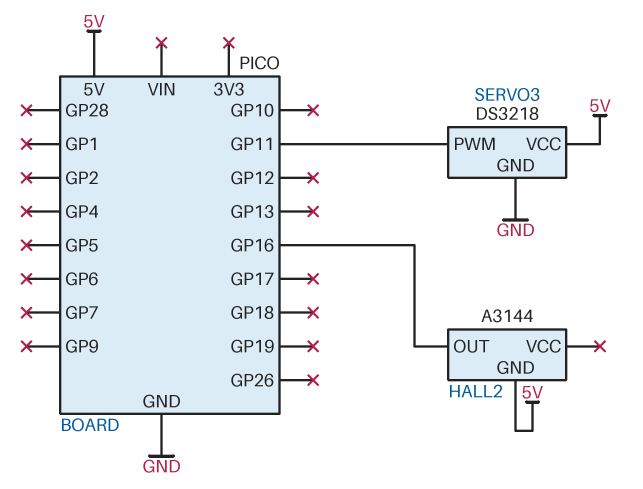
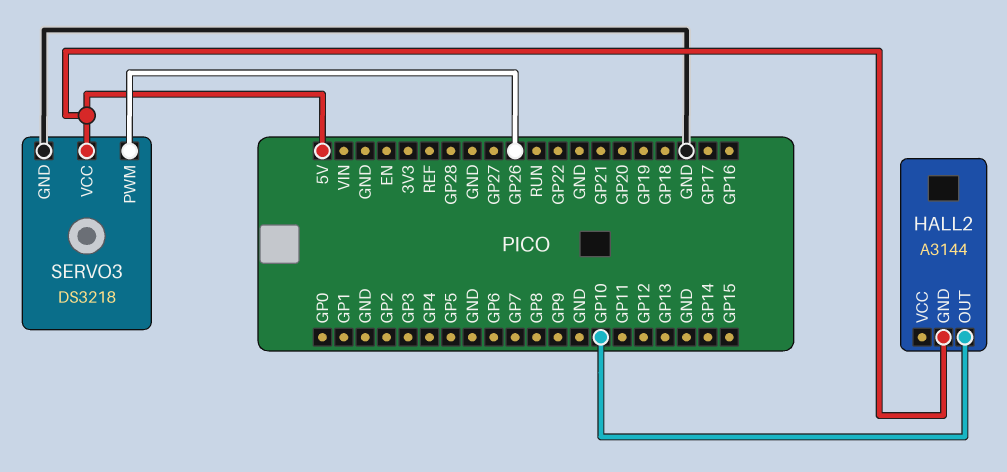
HALL2 pin OUT: GP16 -> GP10
SERVO3 pin PWM: GP11 -> GP26

